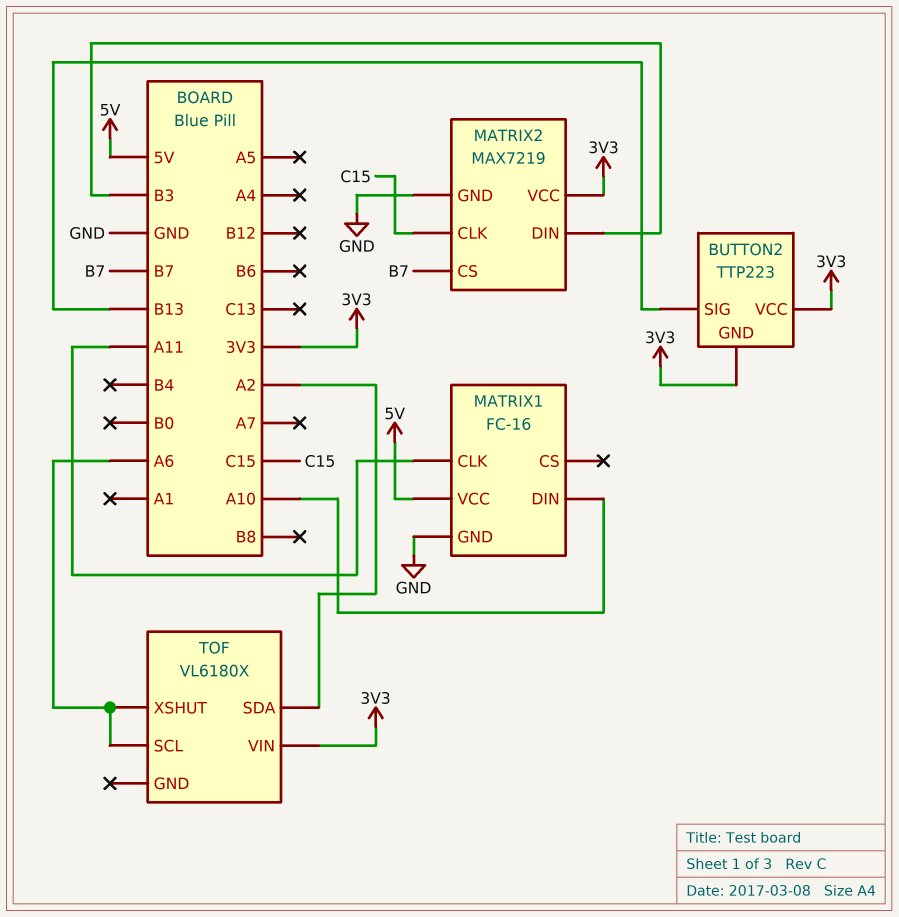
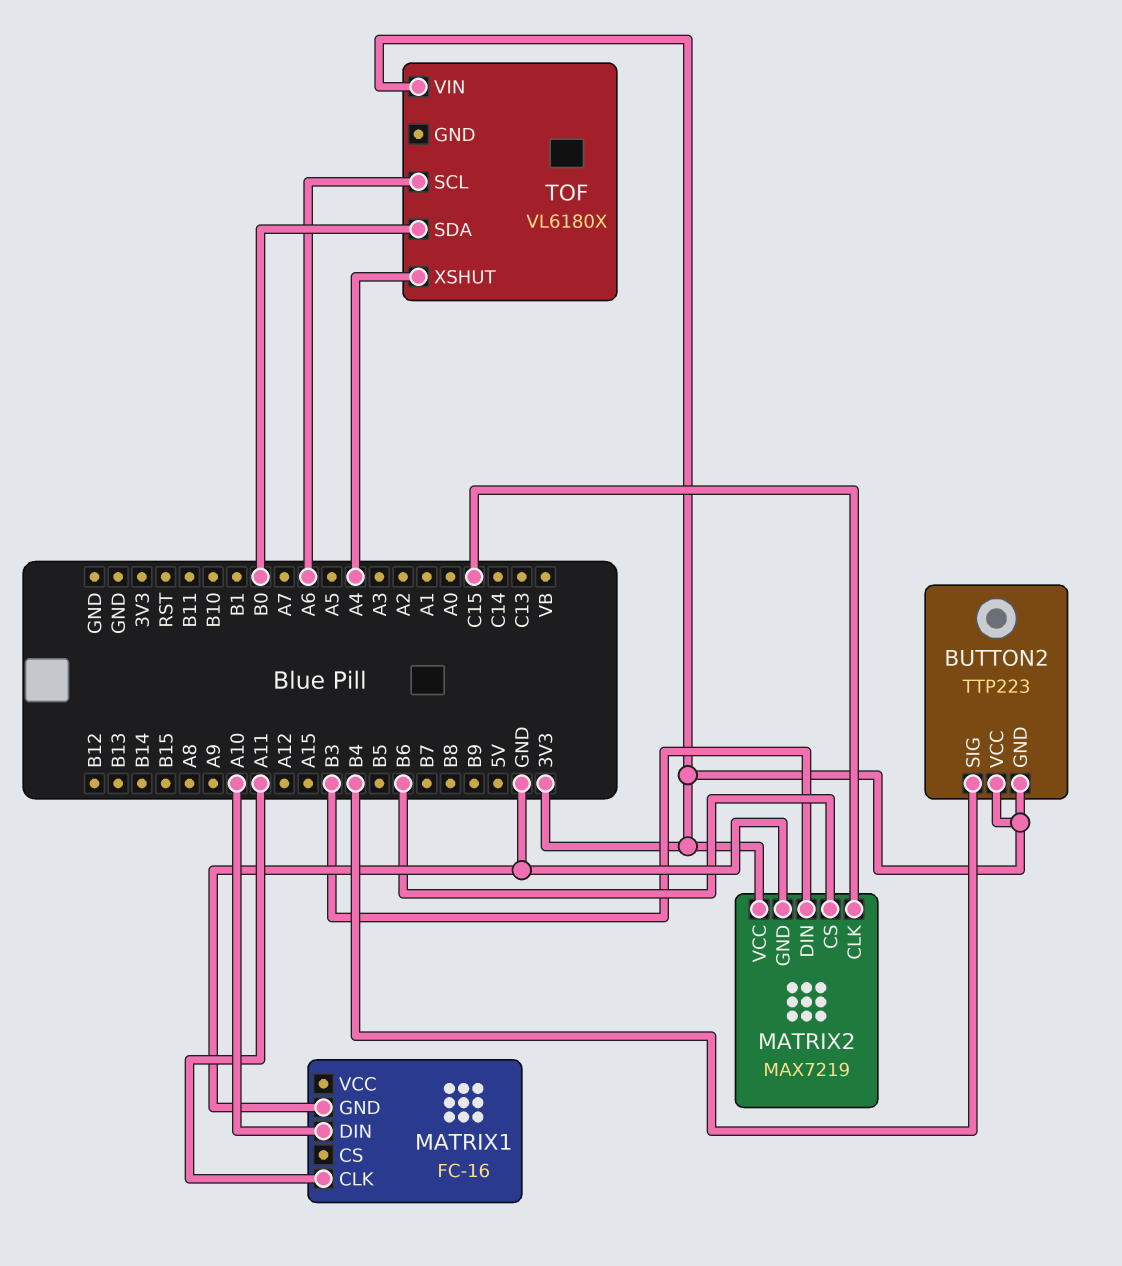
BUTTON2 pin SIG: B13 -> B4
MATRIX1 pin VCC: 5V -> none
MATRIX2 pin CS: B7 -> B6
TOF pin SDA: A2 -> B0
TOF pin XSHUT: A6 -> A4

